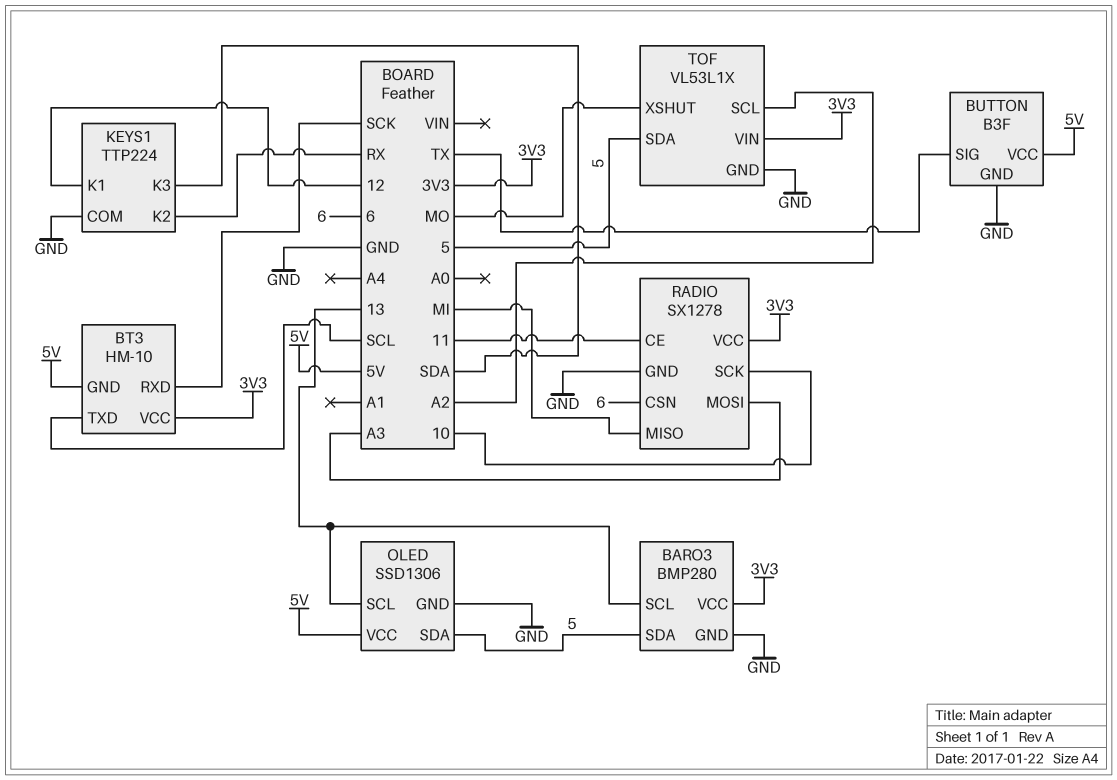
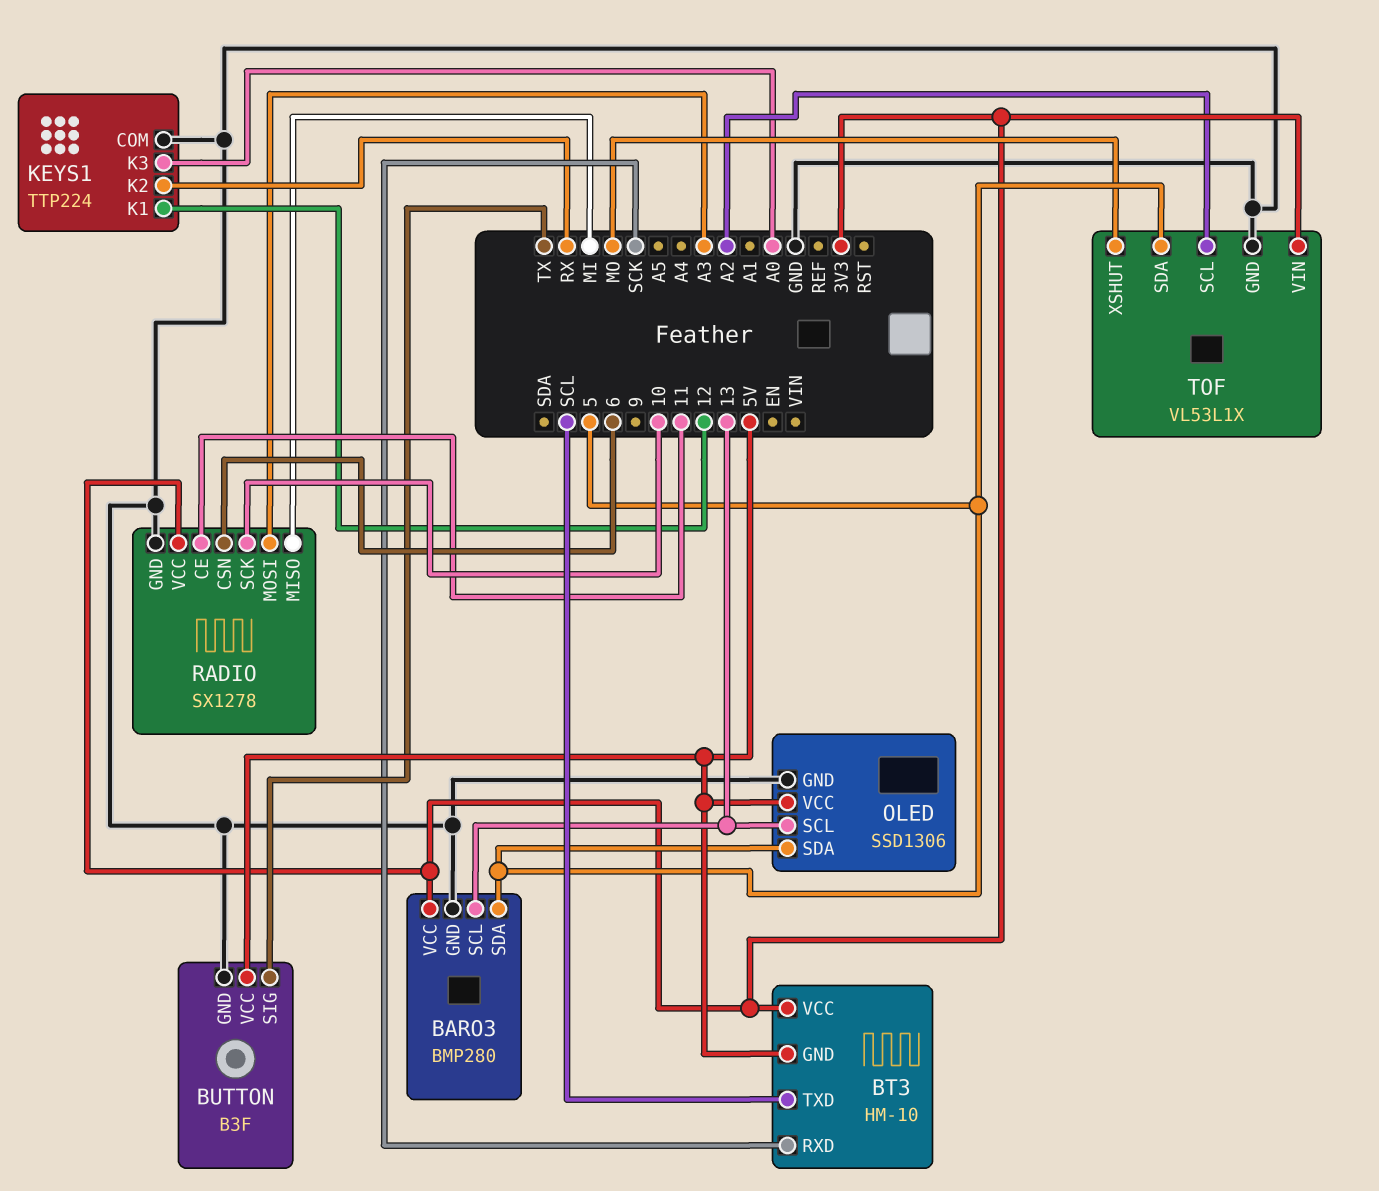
KEYS1 pin K3: SDA -> A0

